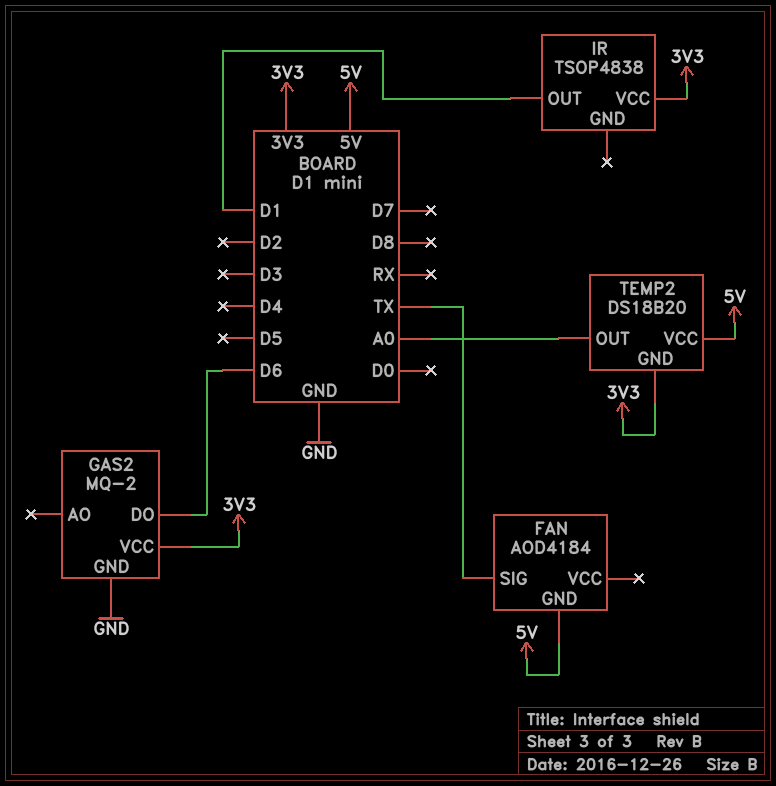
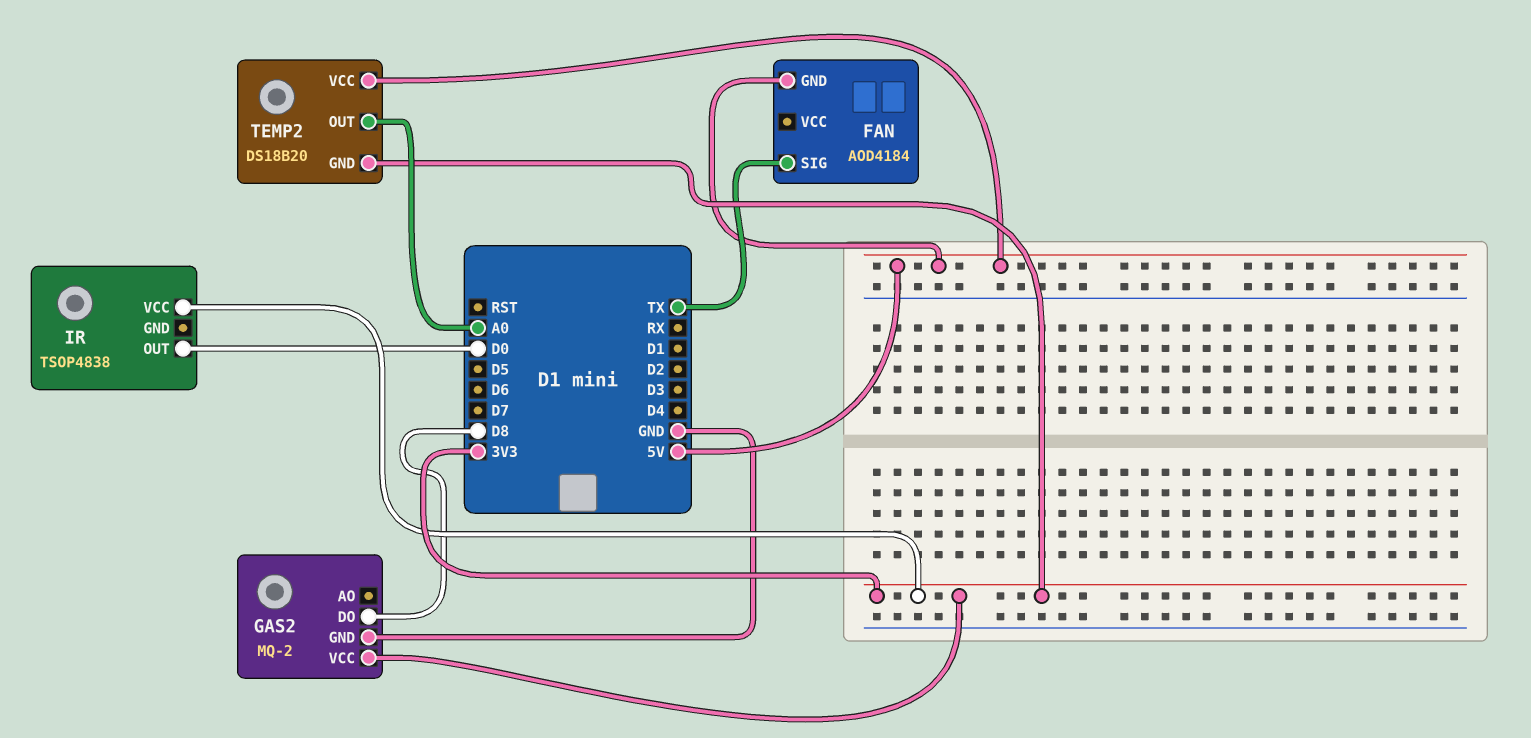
GAS2 pin DO: D6 -> D8
IR pin OUT: D1 -> D0

